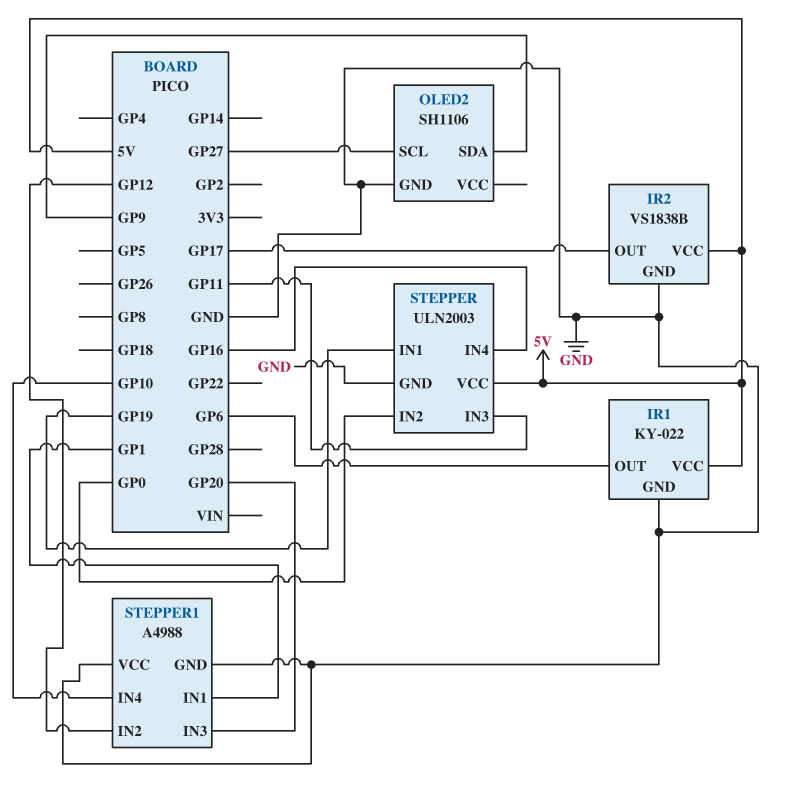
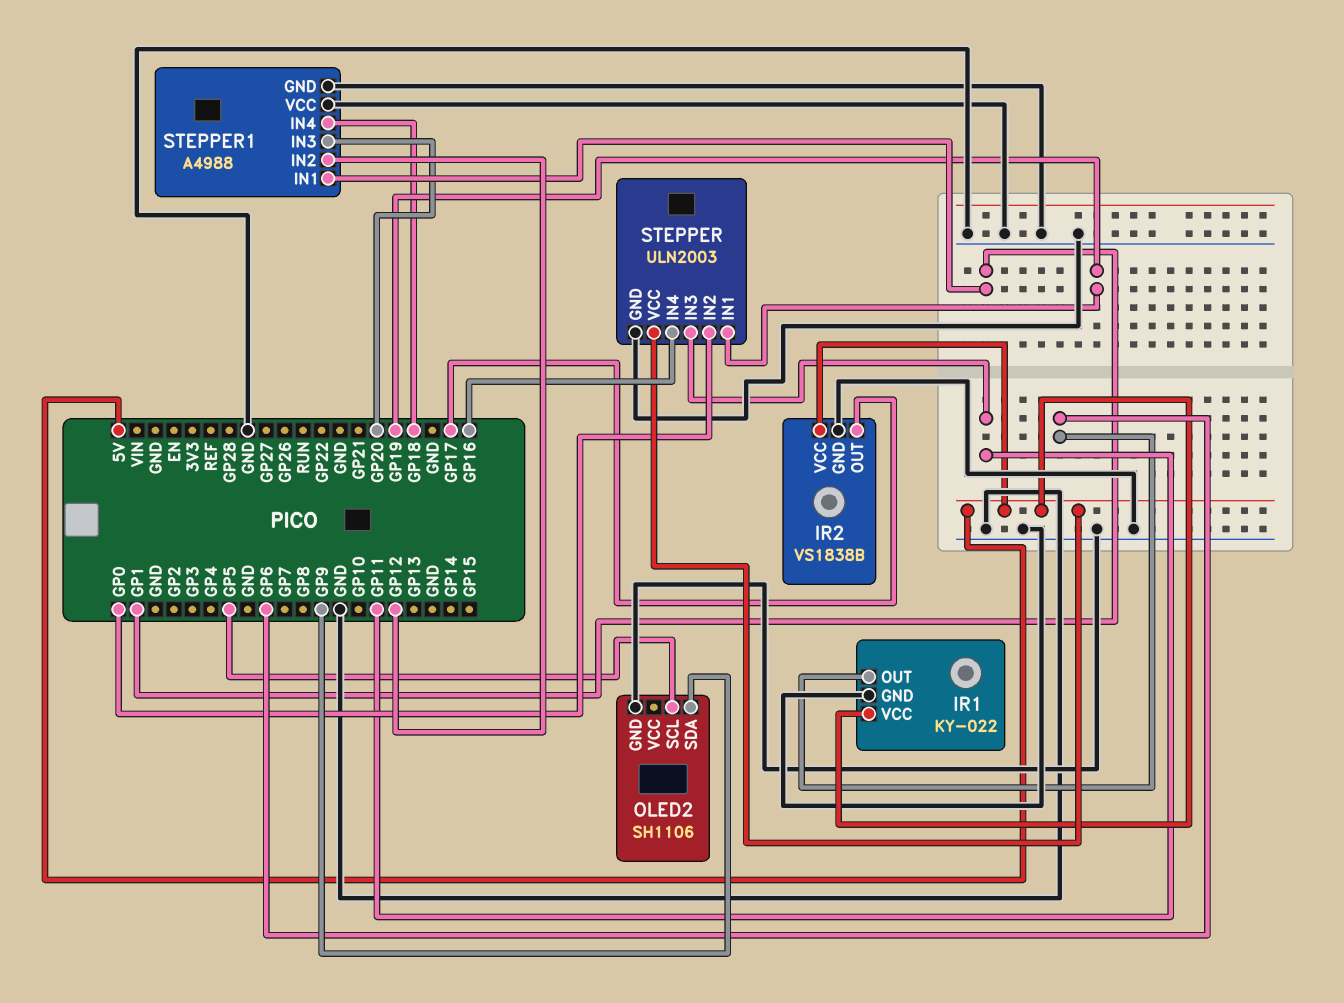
OLED2 pin SCL: GP27 -> GP5
STEPPER1 pin IN4: GP10 -> GP18

